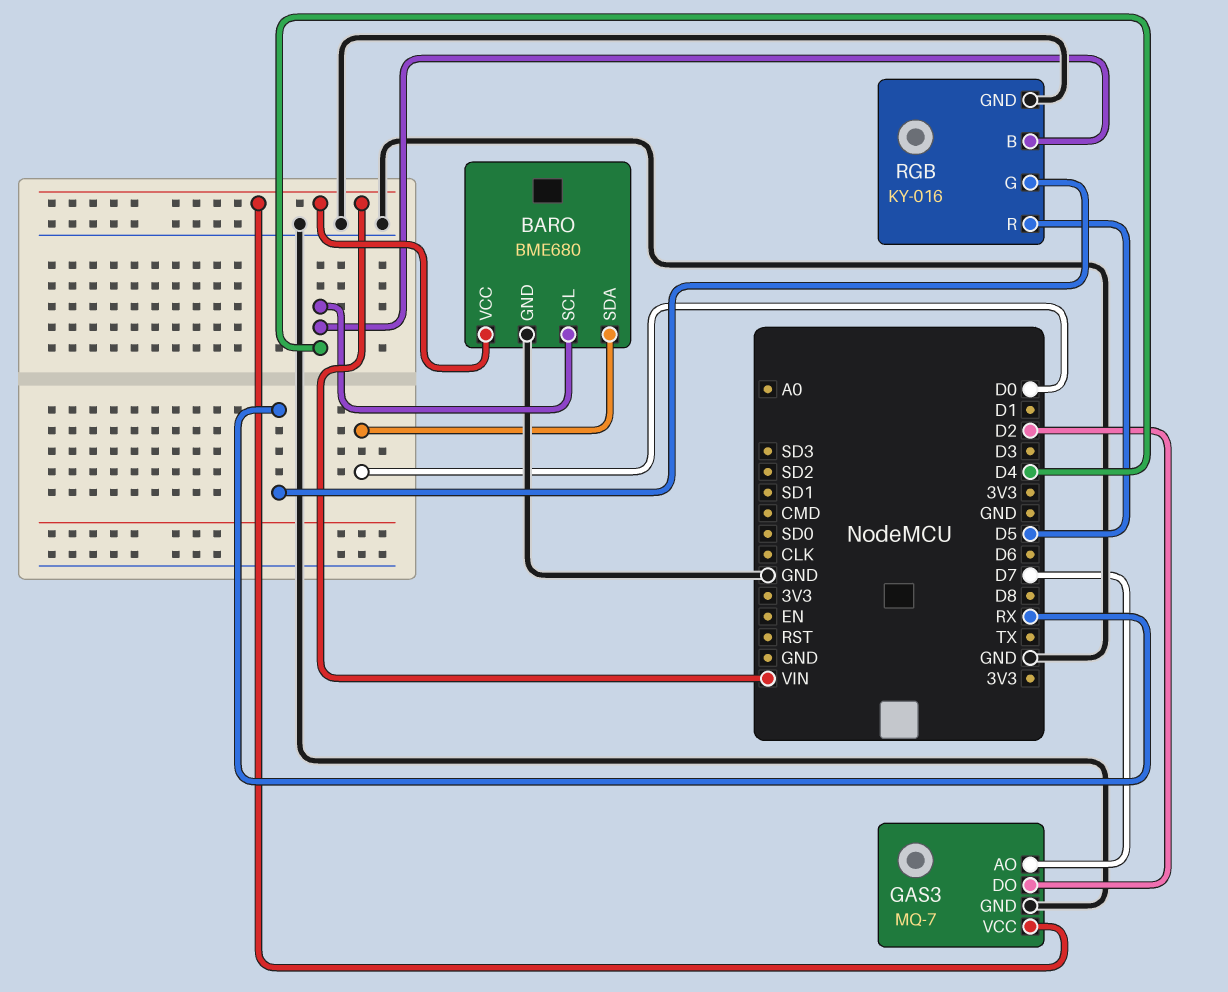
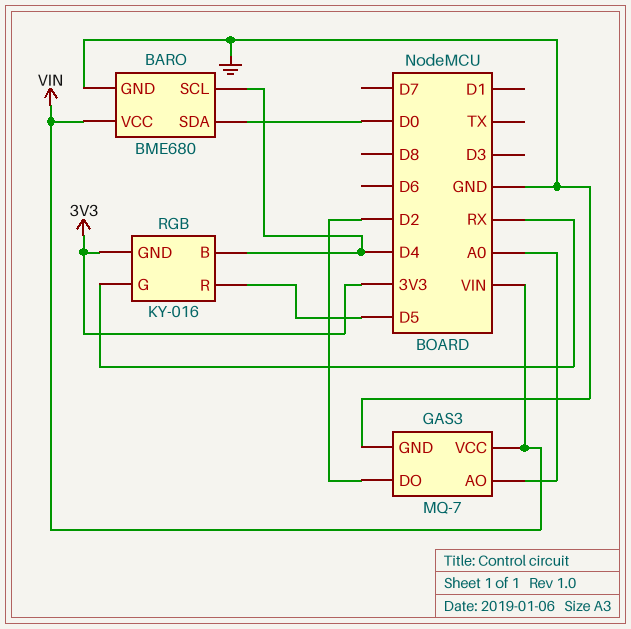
GAS3 pin AO: D7 -> A0
RGB pin GND: GND -> 3V3

